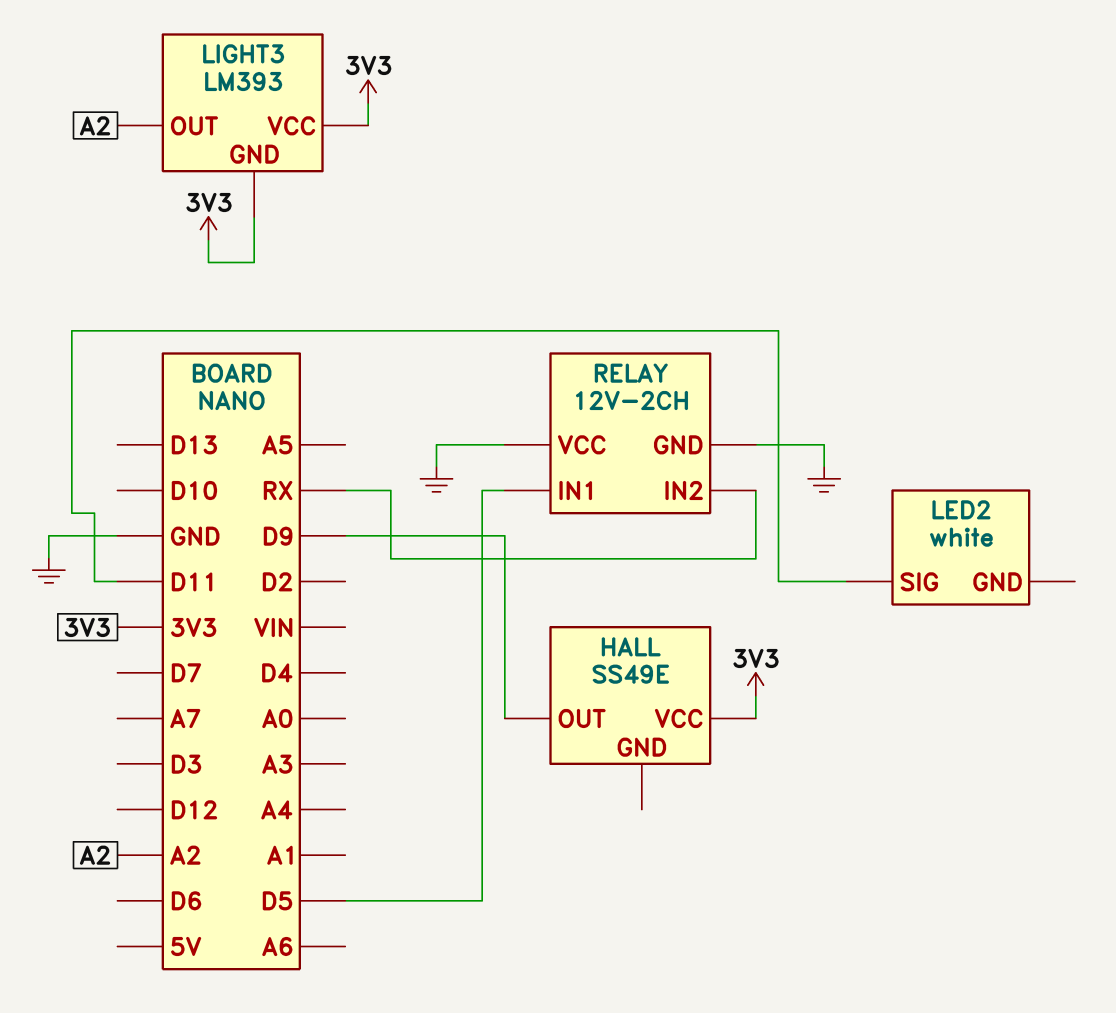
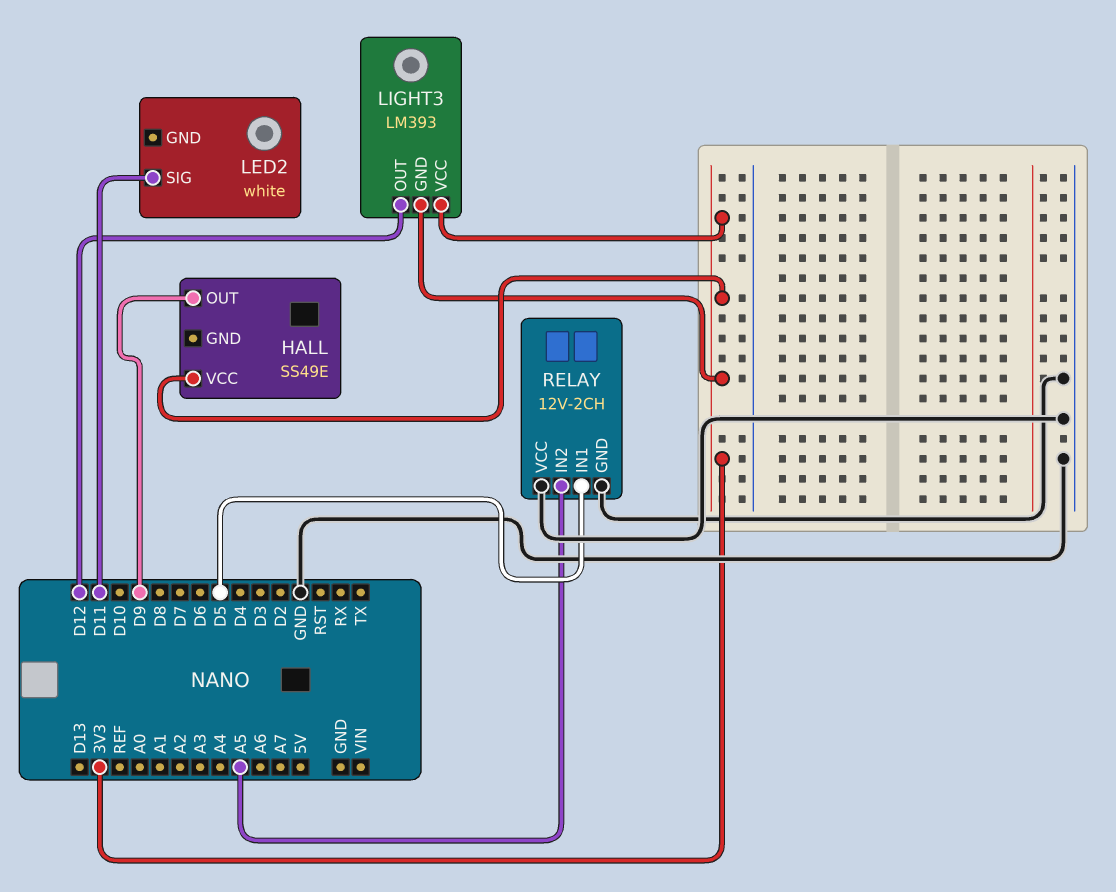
LIGHT3 pin OUT: A2 -> D12
RELAY pin IN2: RX -> A5

